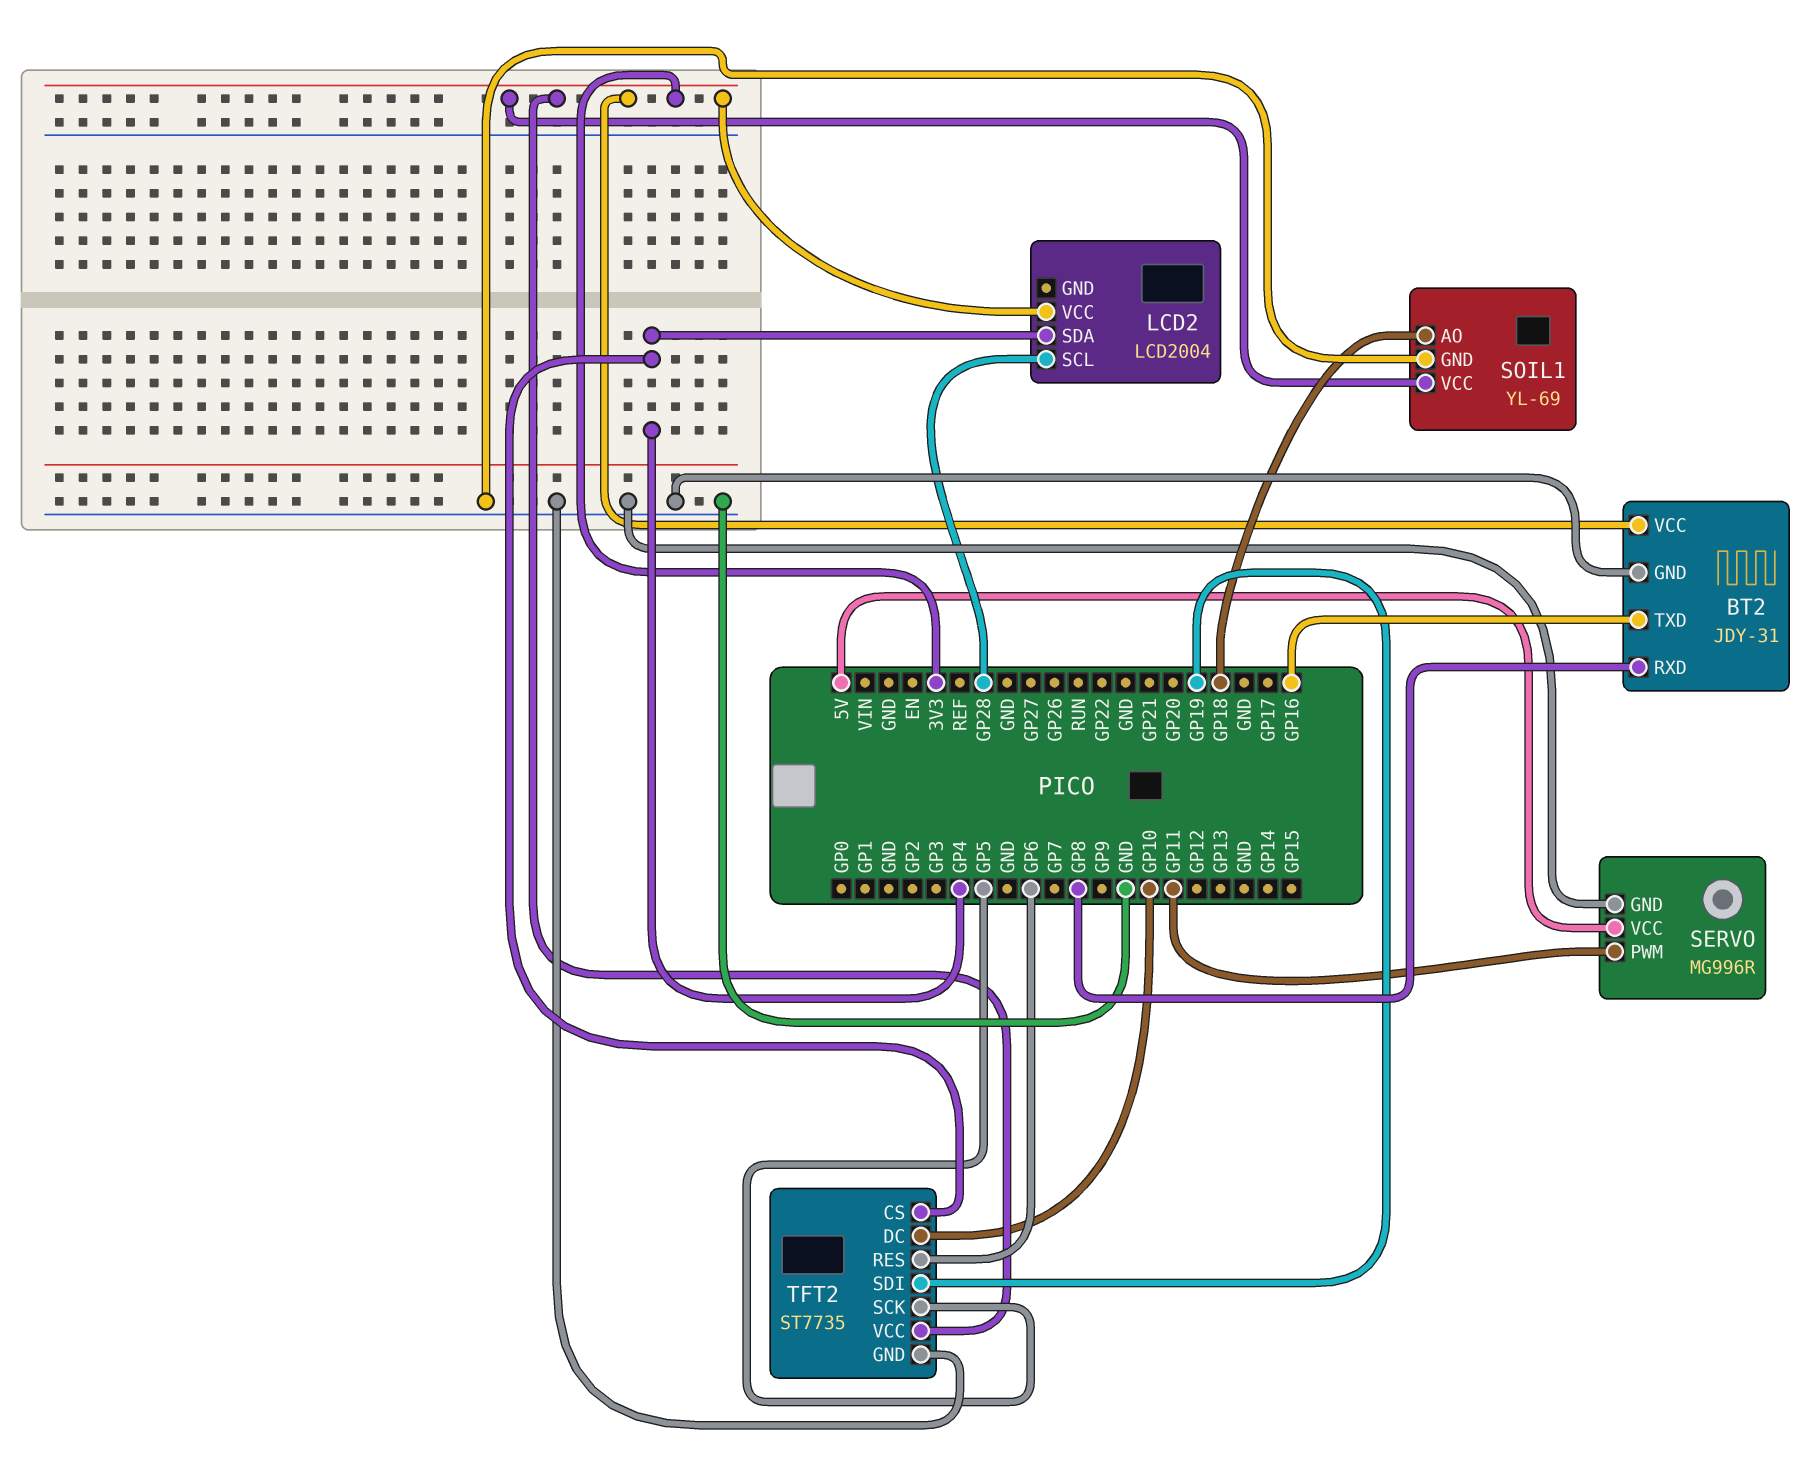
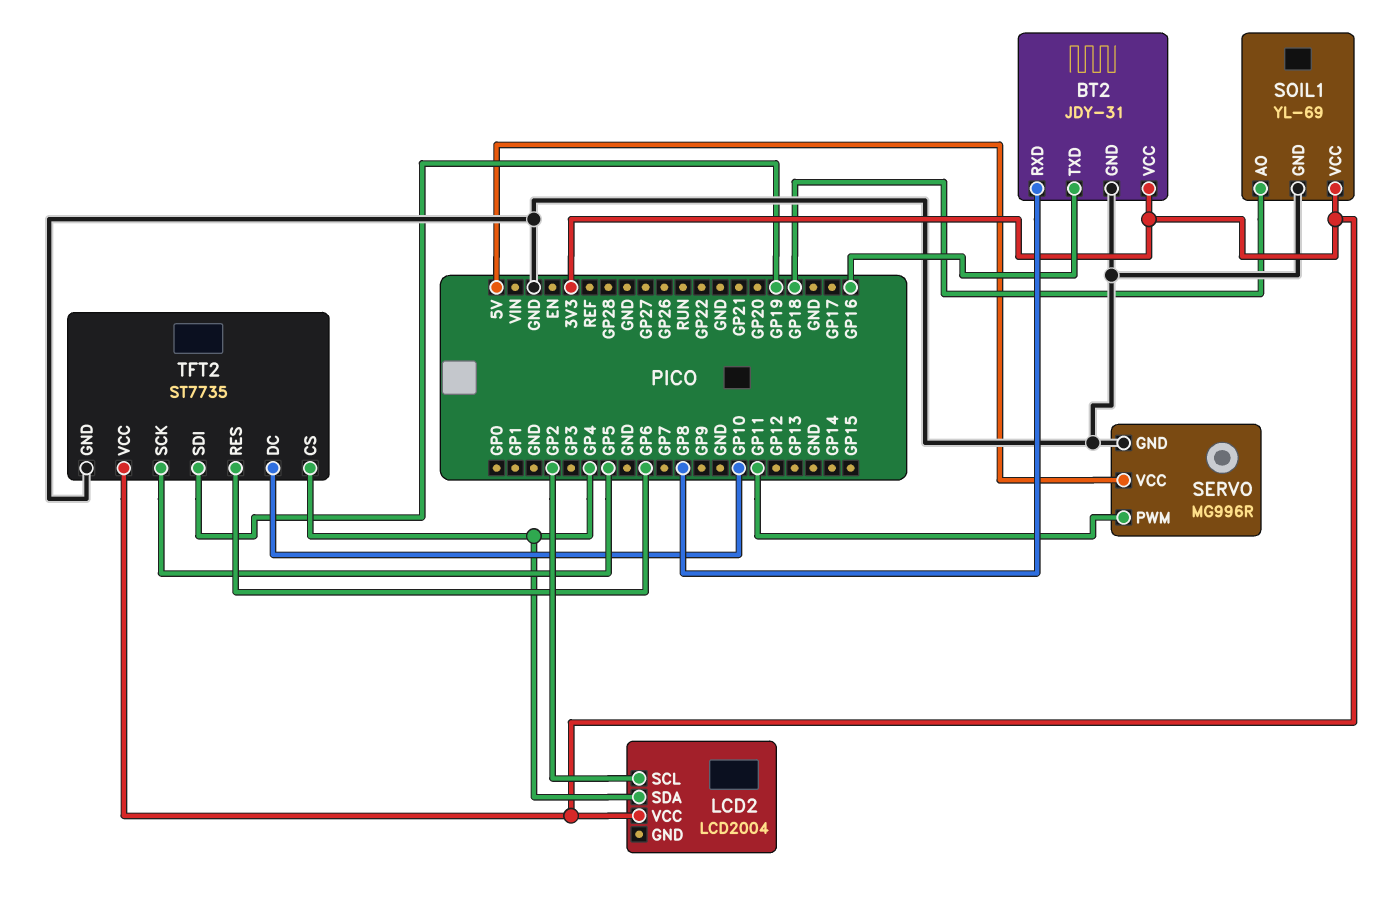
LCD2 pin SCL: GP28 -> GP2

